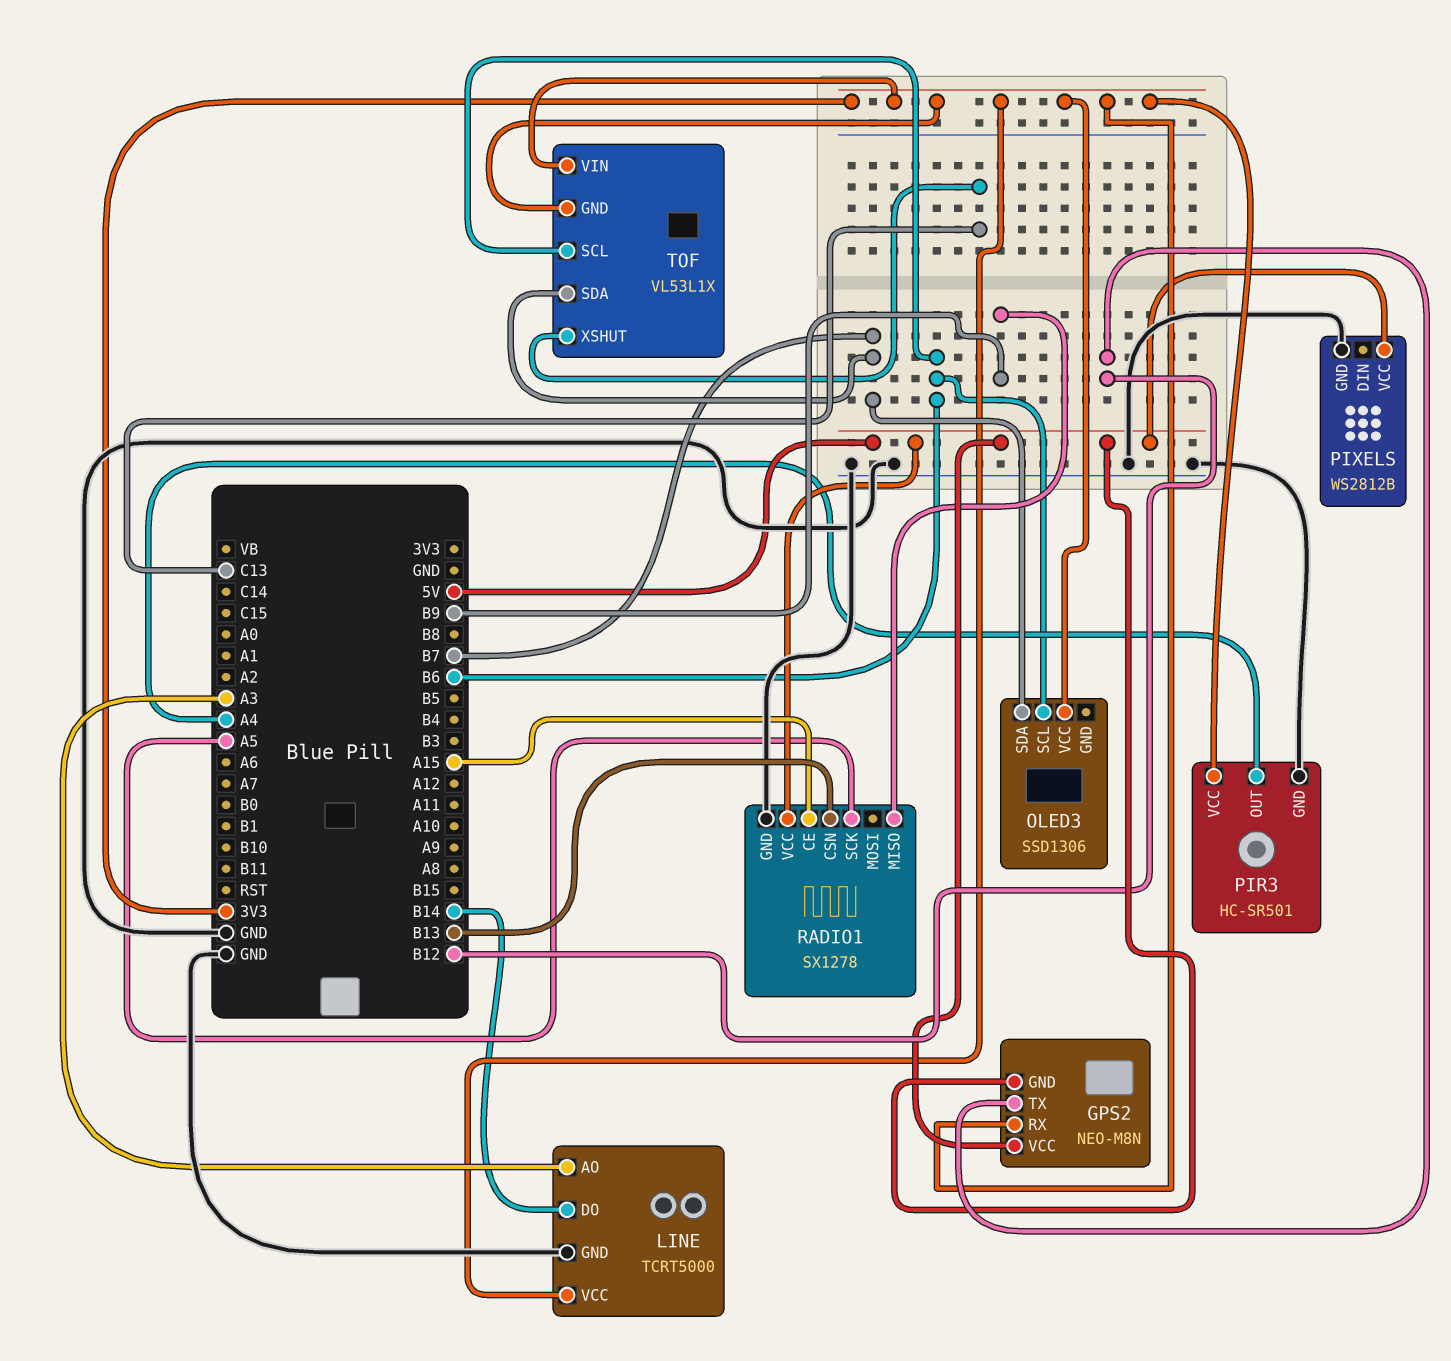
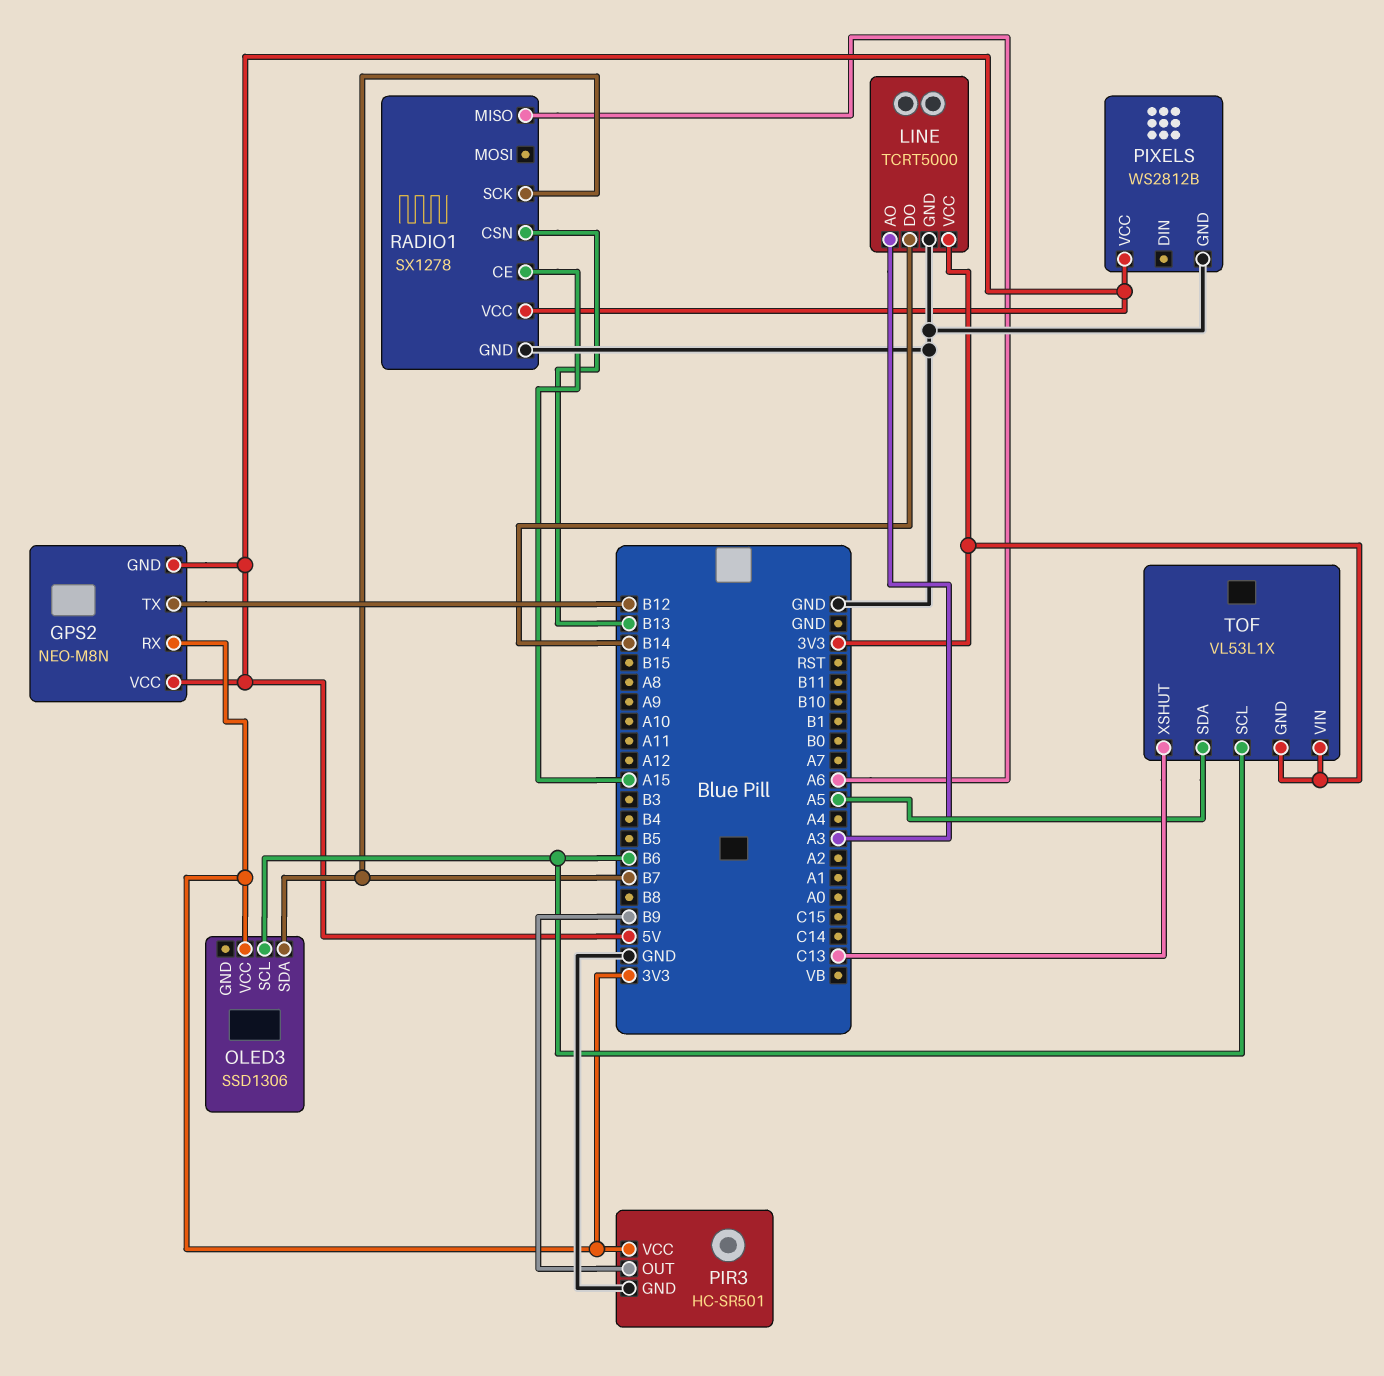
PIR3 pin OUT: A4 -> B9
RADIO1 pin MISO: B9 -> A6
RADIO1 pin SCK: A5 -> B7
TOF pin SDA: B7 -> A5

